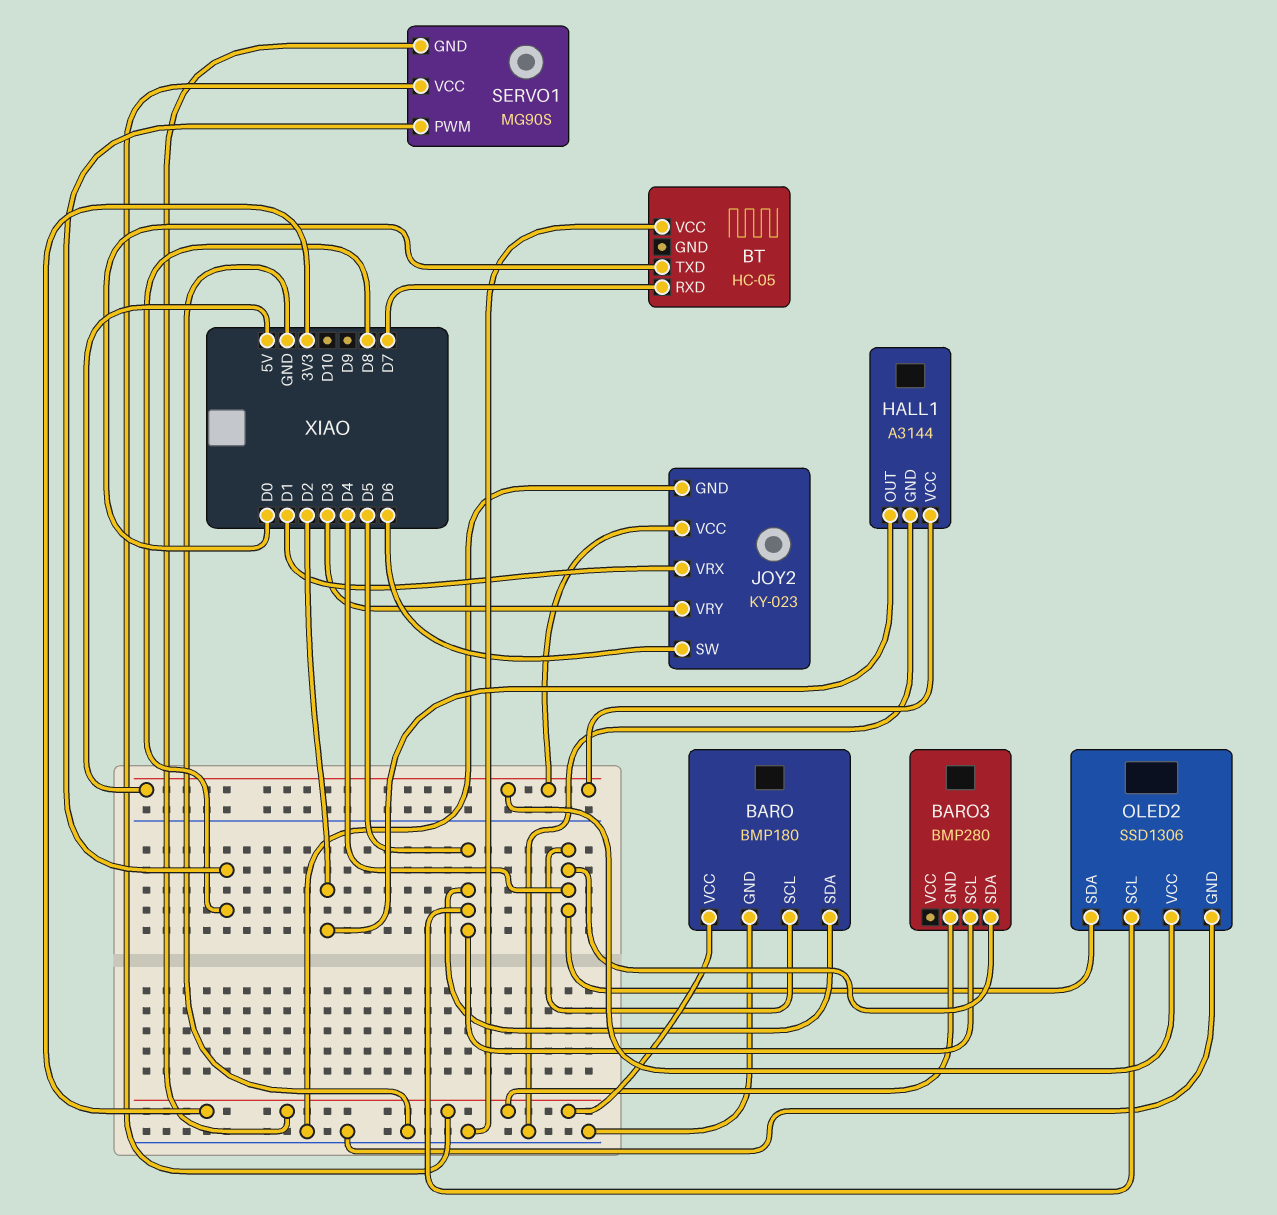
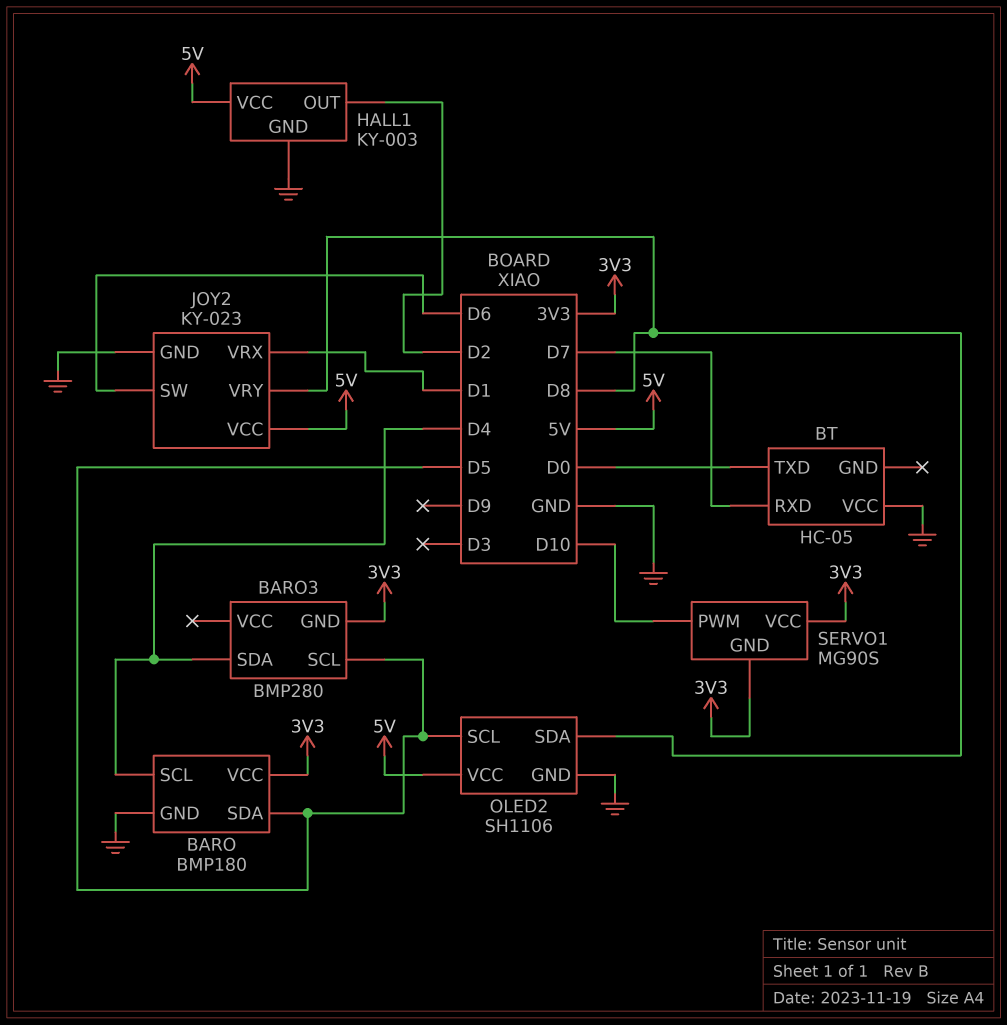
HALL1: A3144 -> KY-003
JOY2 pin VRY: D3 -> D8
OLED2: SSD1306 -> SH1106
OLED2 pin SDA: D4 -> D8
SERVO1 pin PWM: D8 -> D10

